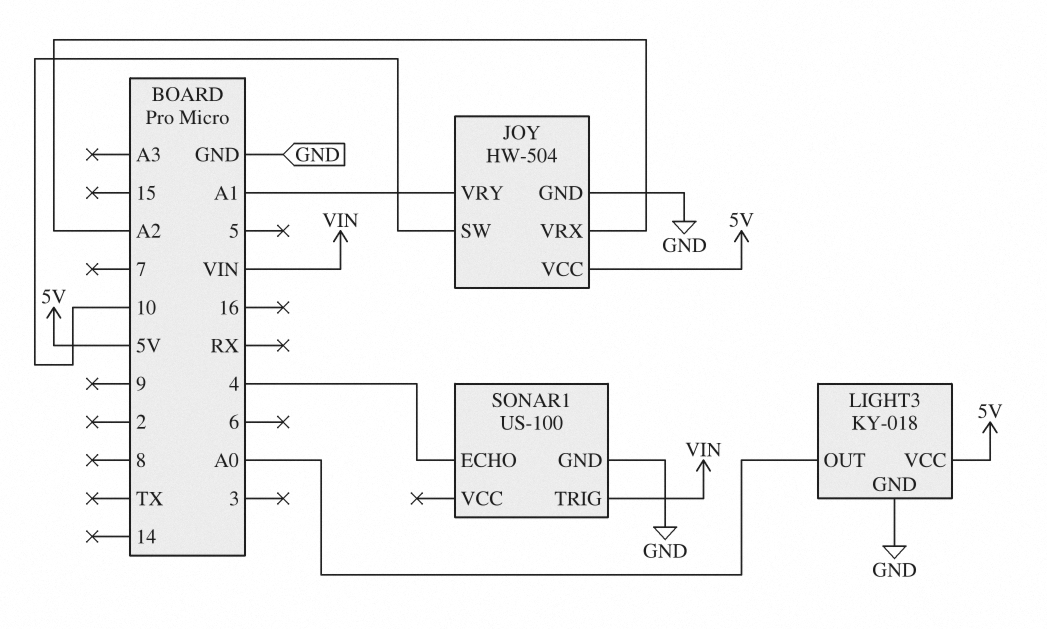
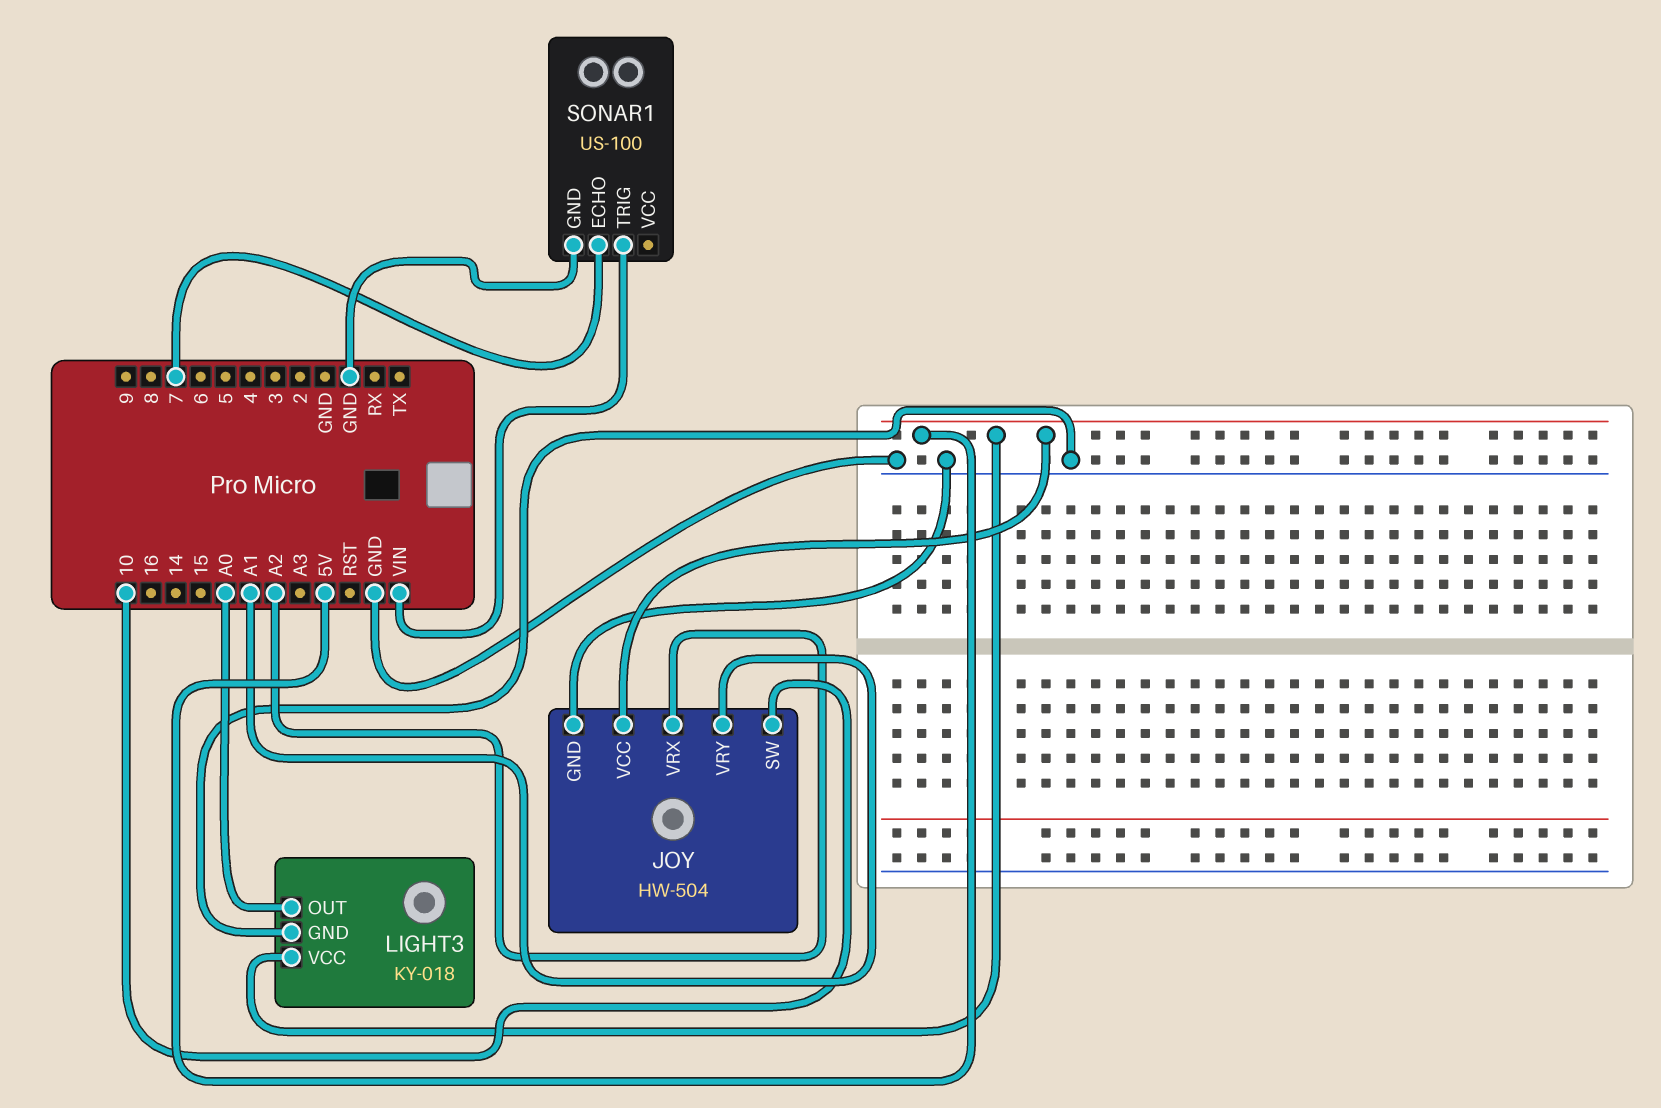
SONAR1 pin ECHO: 4 -> 7

